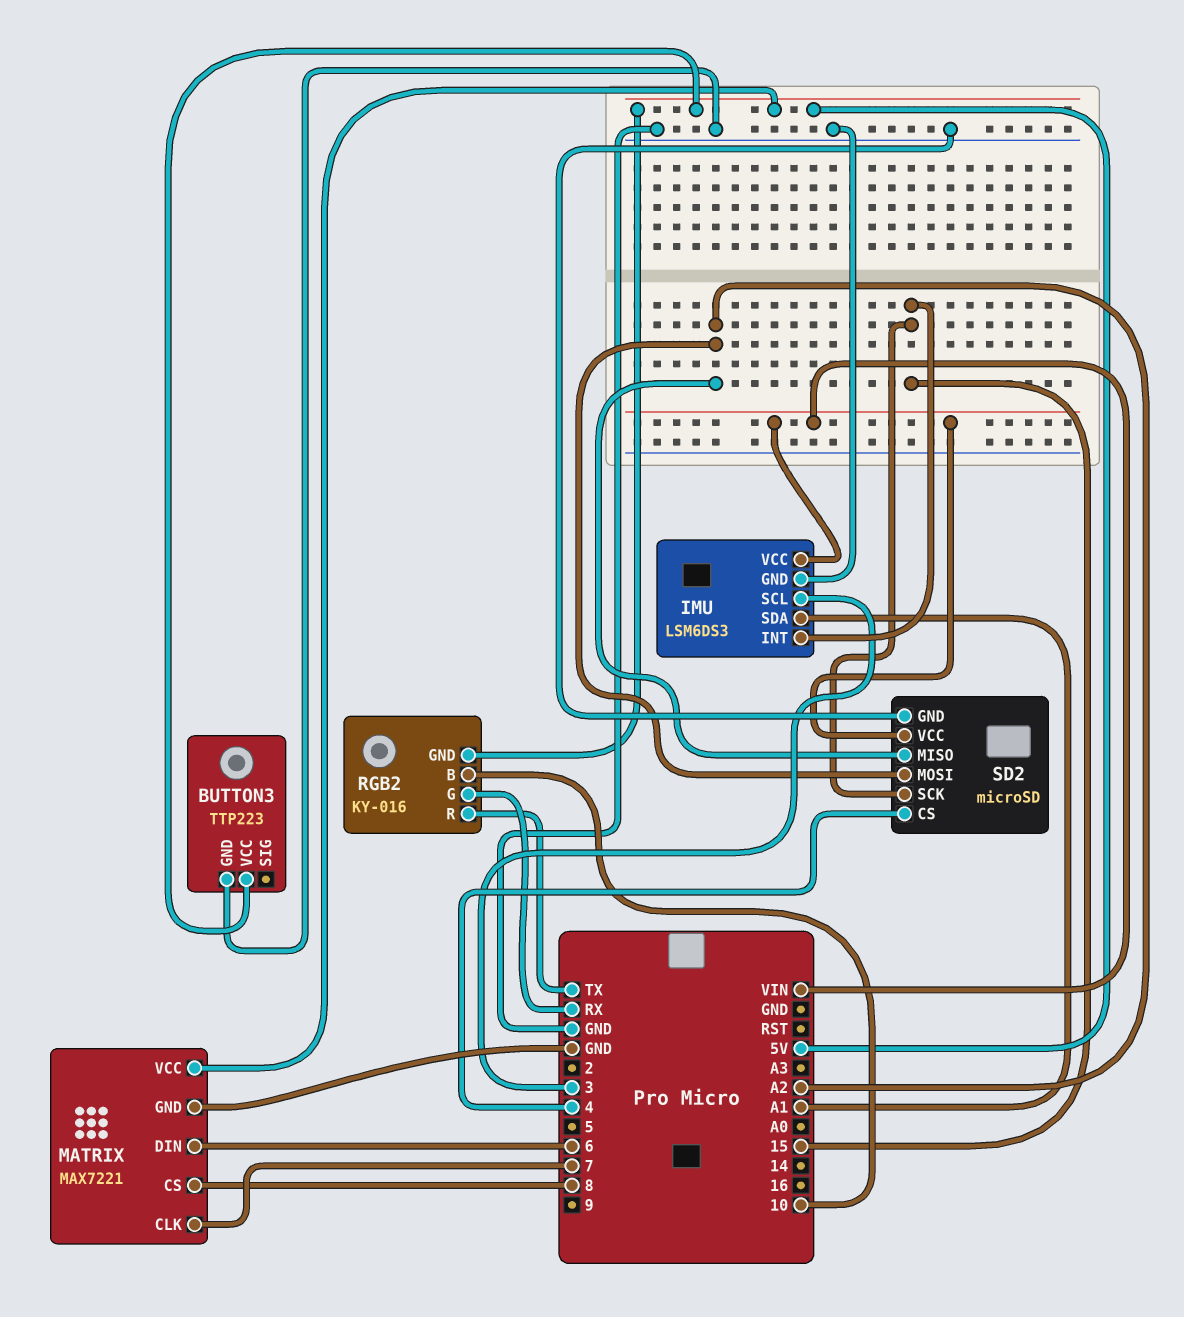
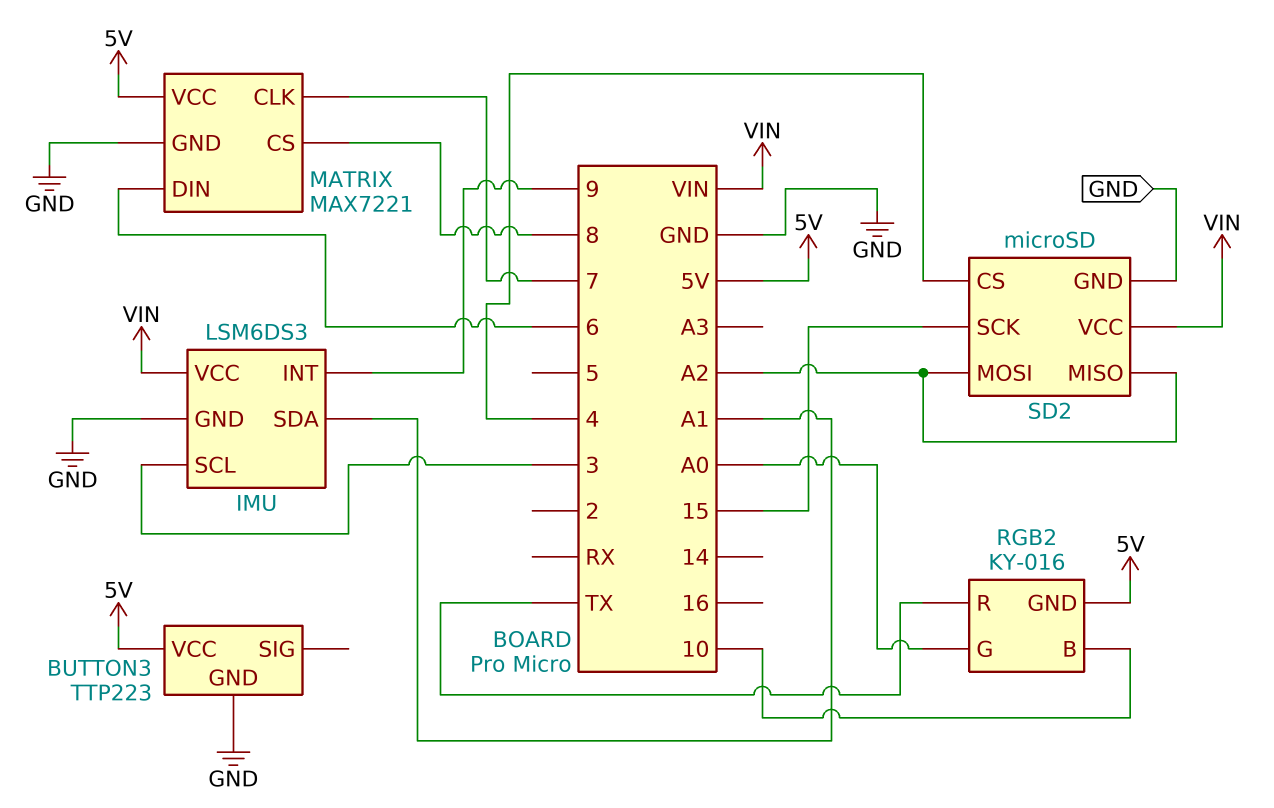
IMU pin INT: 15 -> 9
RGB2 pin G: RX -> A0

